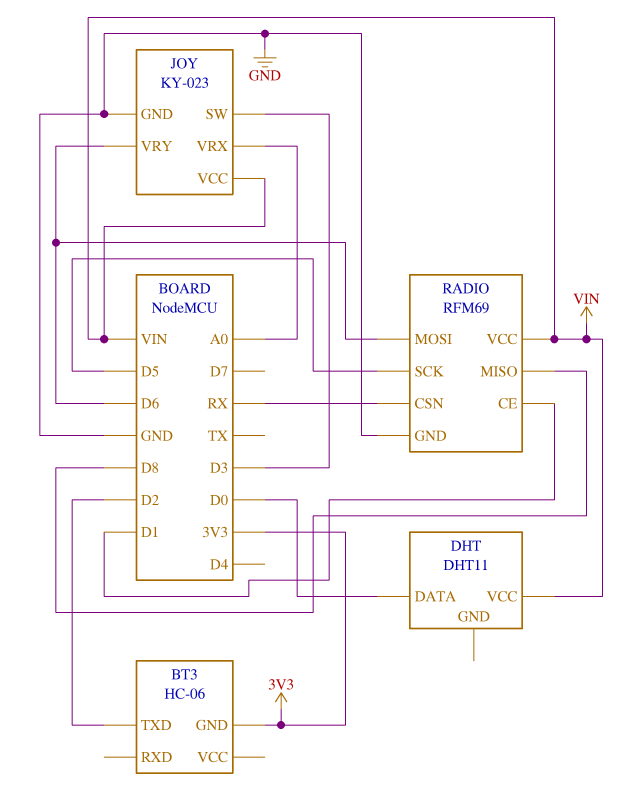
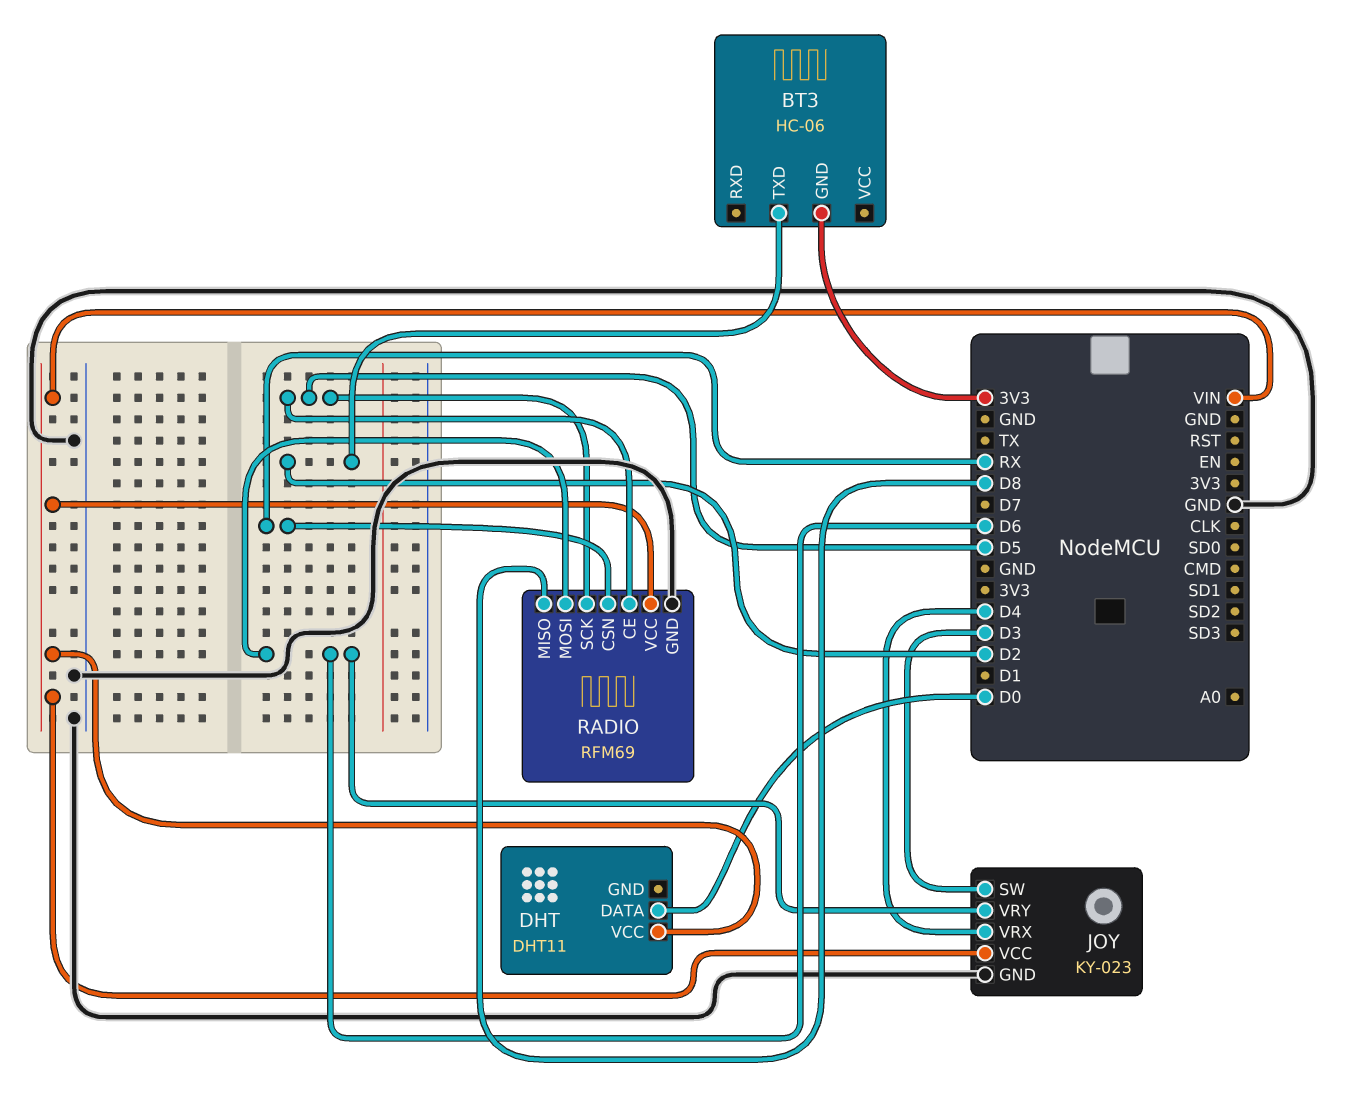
JOY pin VRX: A0 -> D4
RADIO pin CE: D1 -> D5

